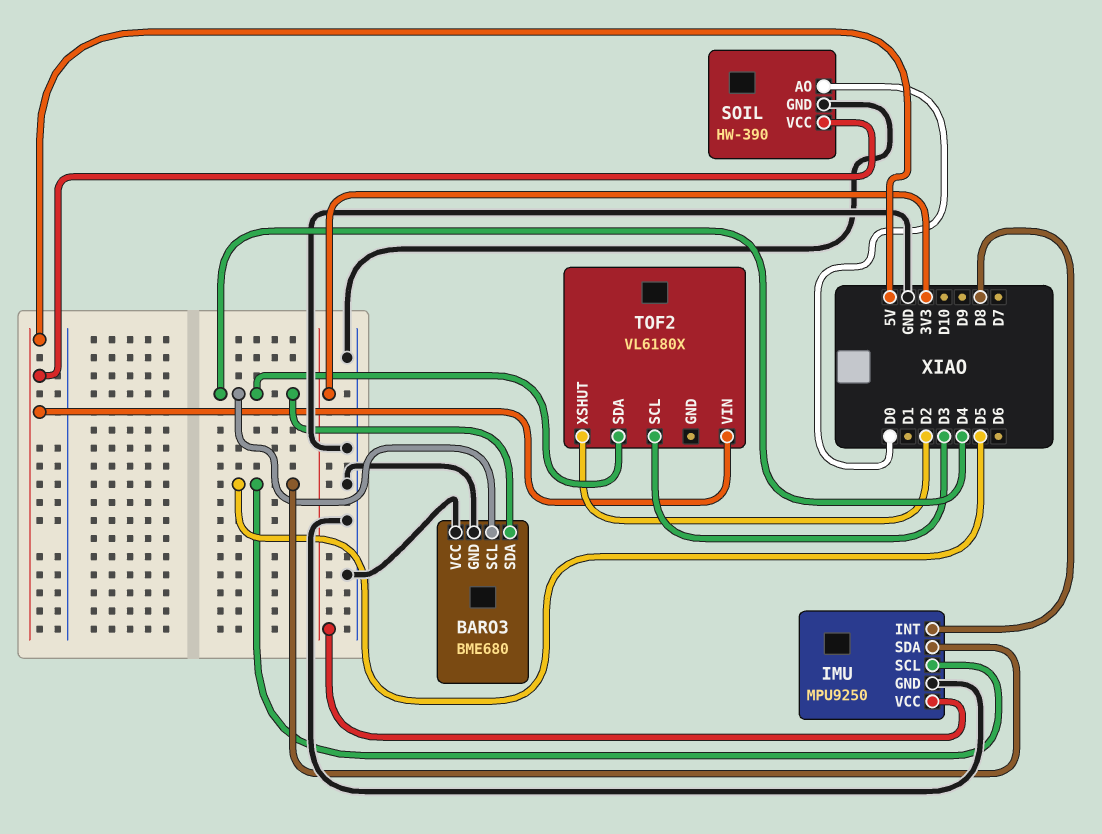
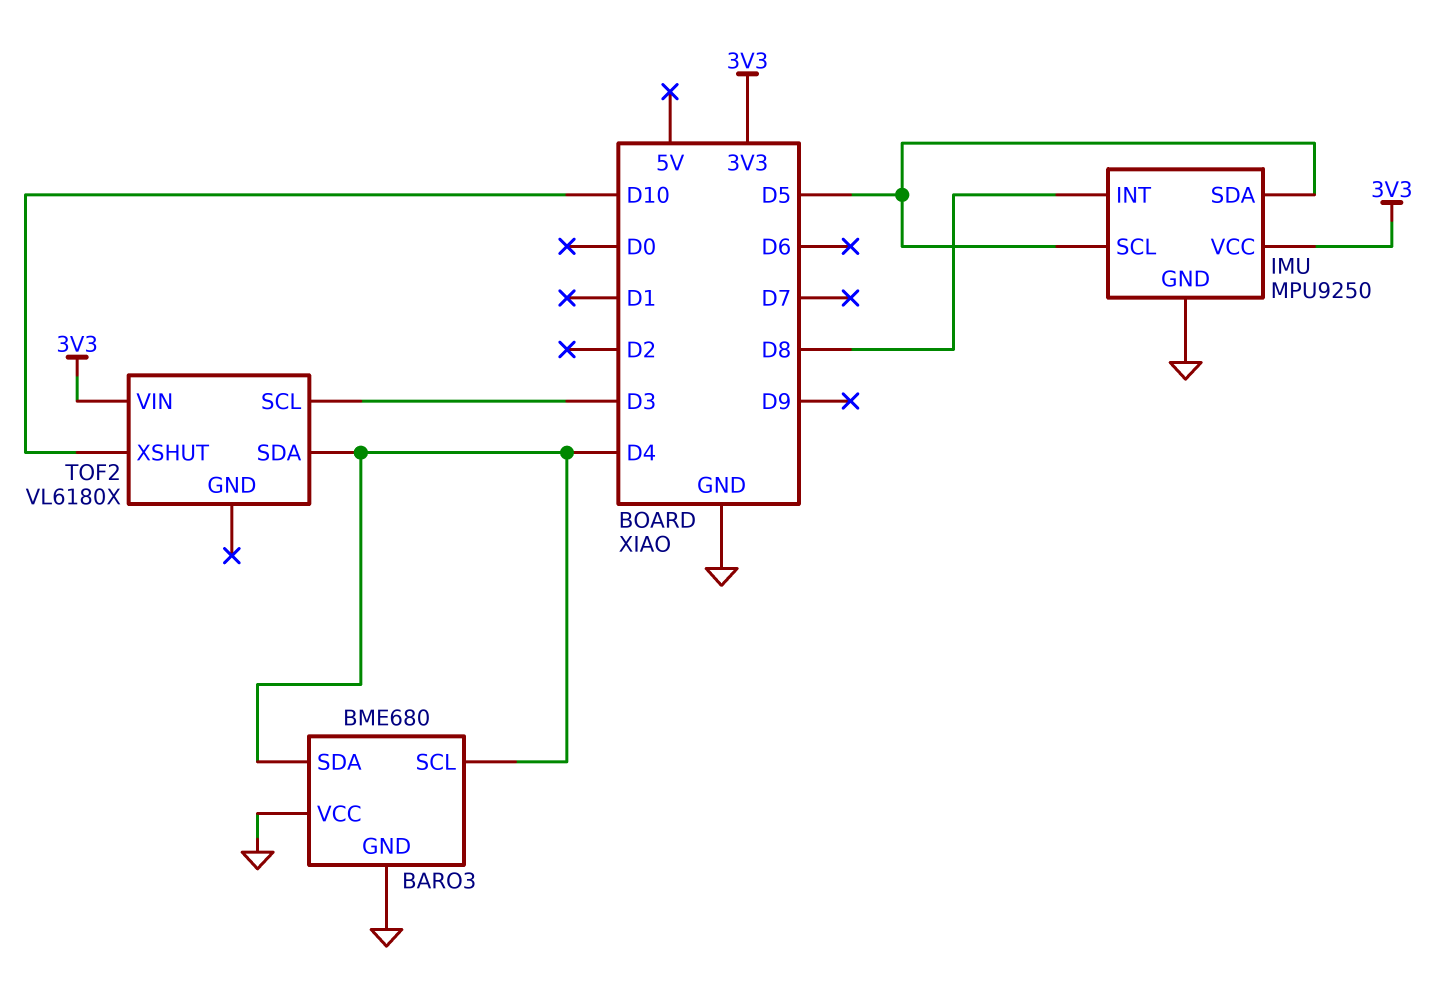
SOIL: HW-390 -> none
SOIL pin AO: D0 -> none
SOIL pin GND: GND -> none
SOIL pin VCC: 5V -> none
TOF2 pin VIN: 5V -> 3V3
TOF2 pin XSHUT: D2 -> D10

